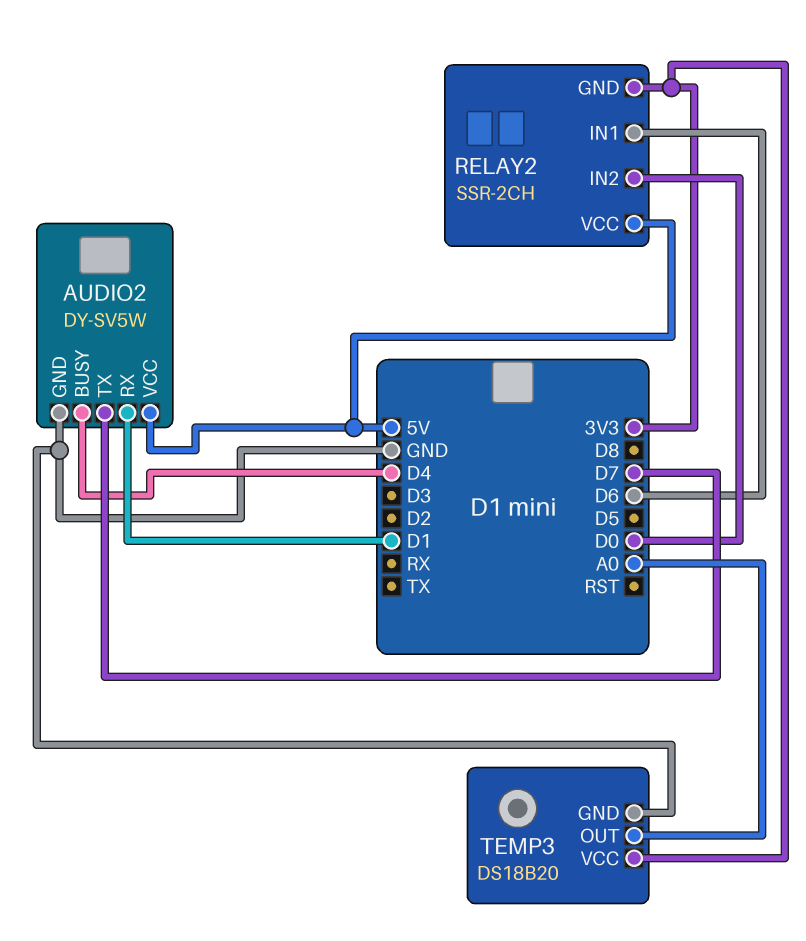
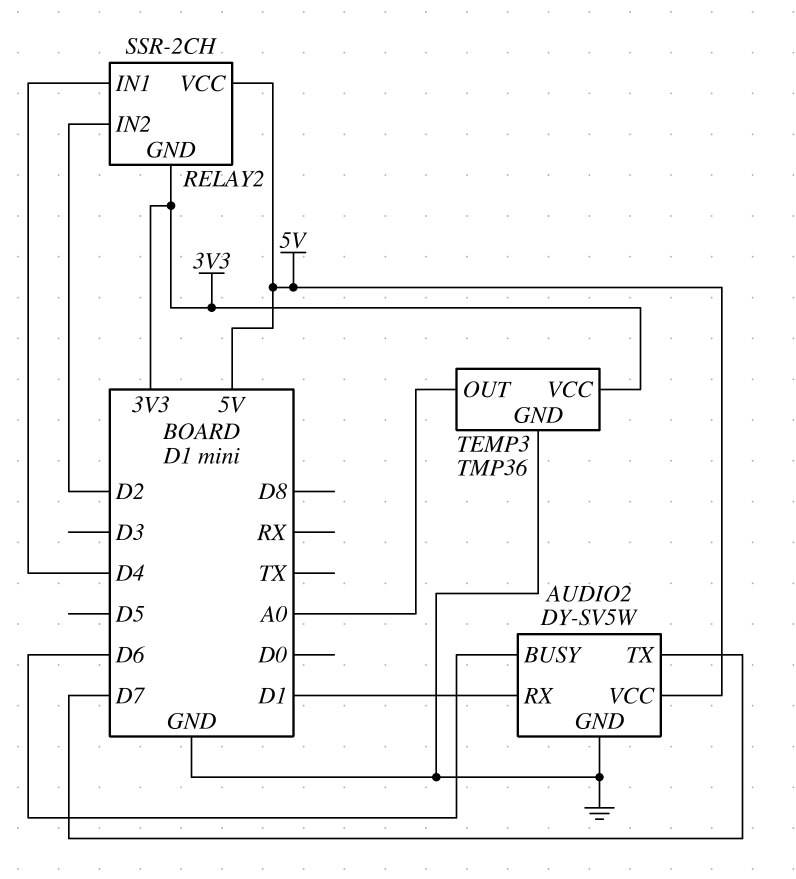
AUDIO2 pin BUSY: D4 -> D6
RELAY2 pin IN1: D6 -> D4
RELAY2 pin IN2: D0 -> D2
TEMP3: DS18B20 -> TMP36

